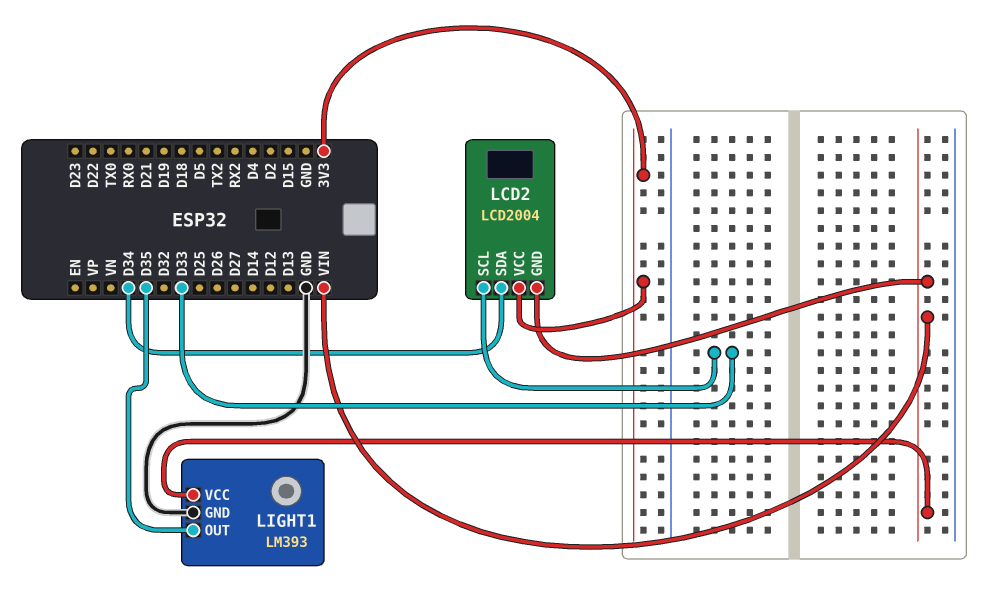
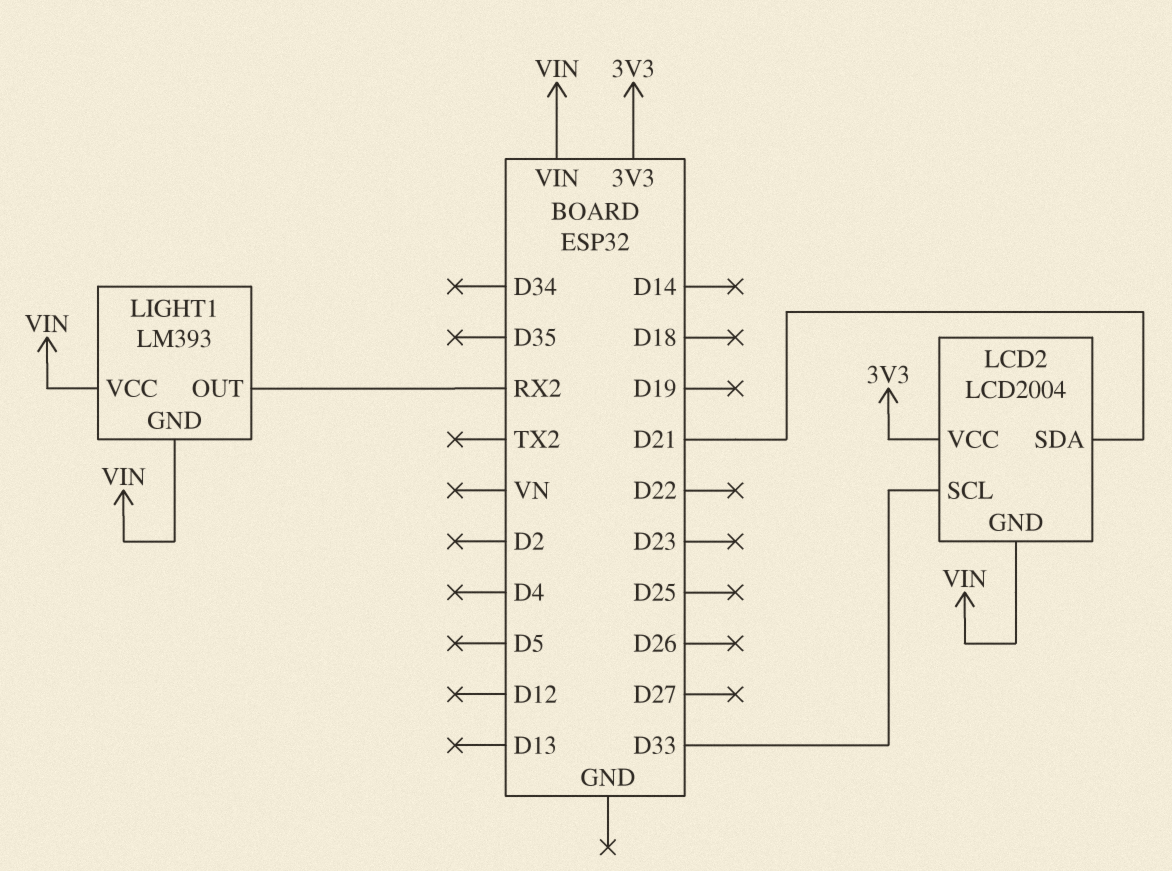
LCD2 pin SDA: D34 -> D21
LIGHT1 pin GND: GND -> VIN
LIGHT1 pin OUT: D35 -> RX2

